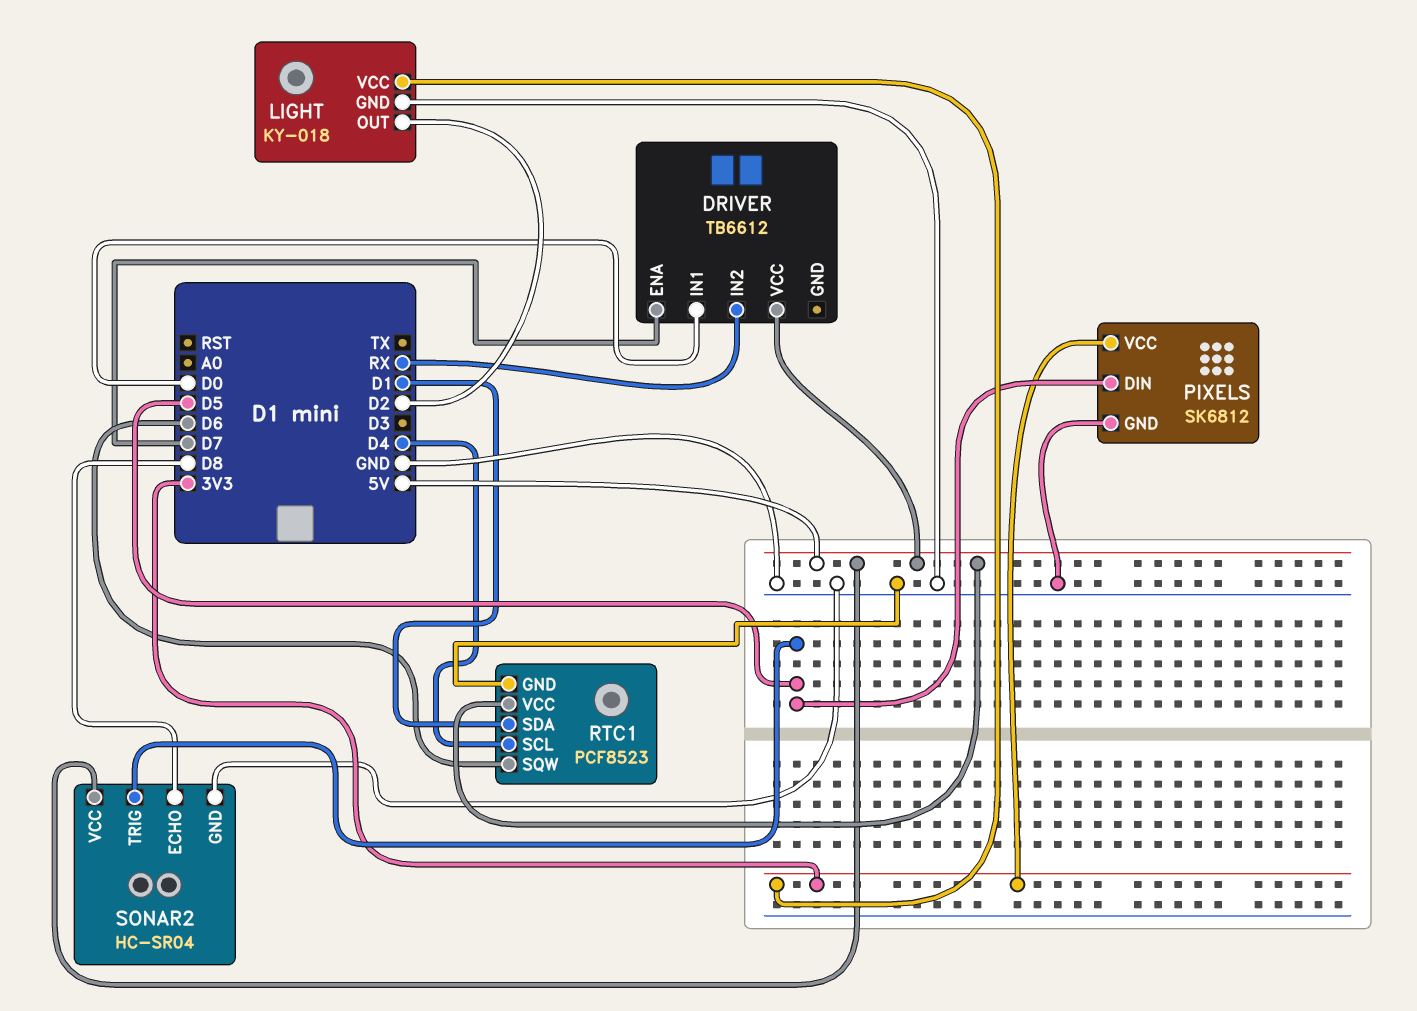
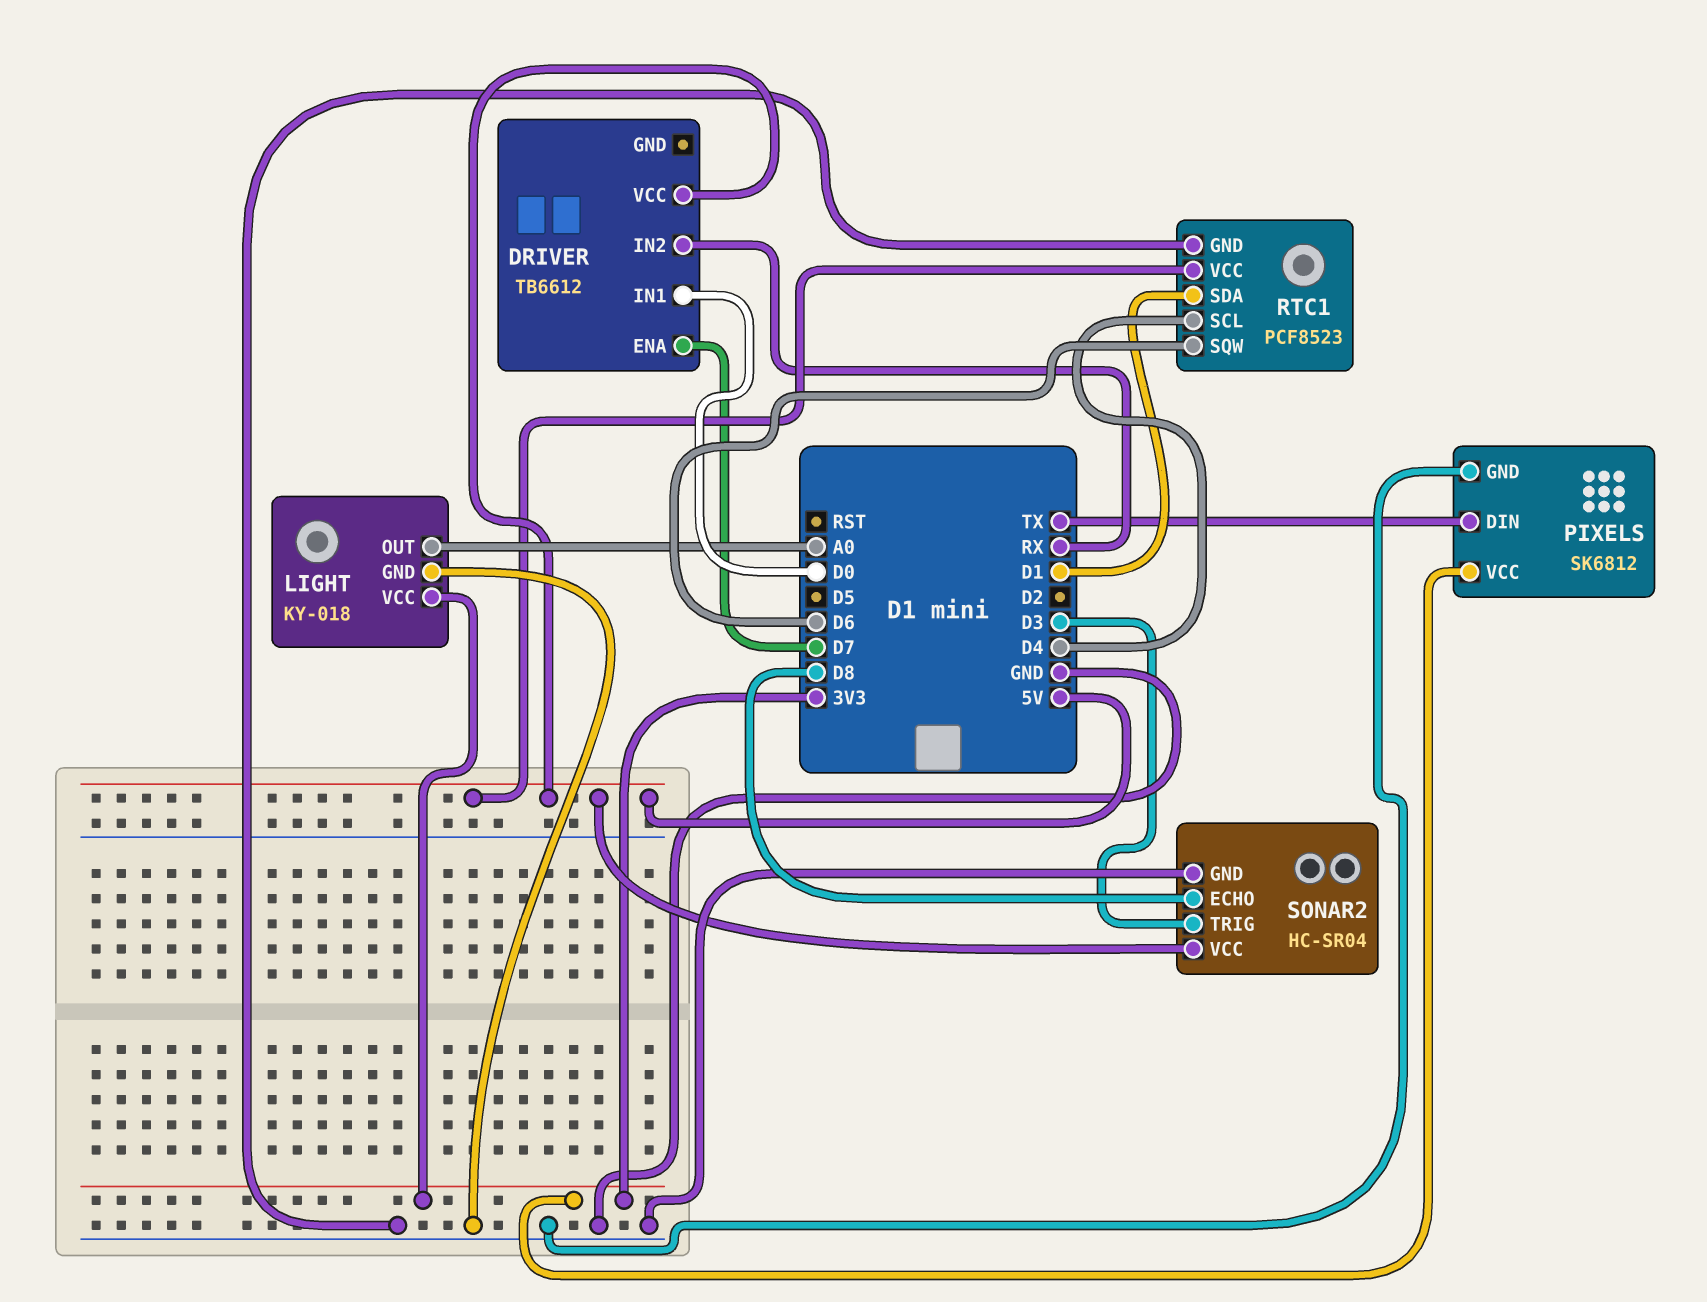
LIGHT pin OUT: D2 -> A0
PIXELS pin DIN: D5 -> TX
SONAR2 pin TRIG: D5 -> D3

